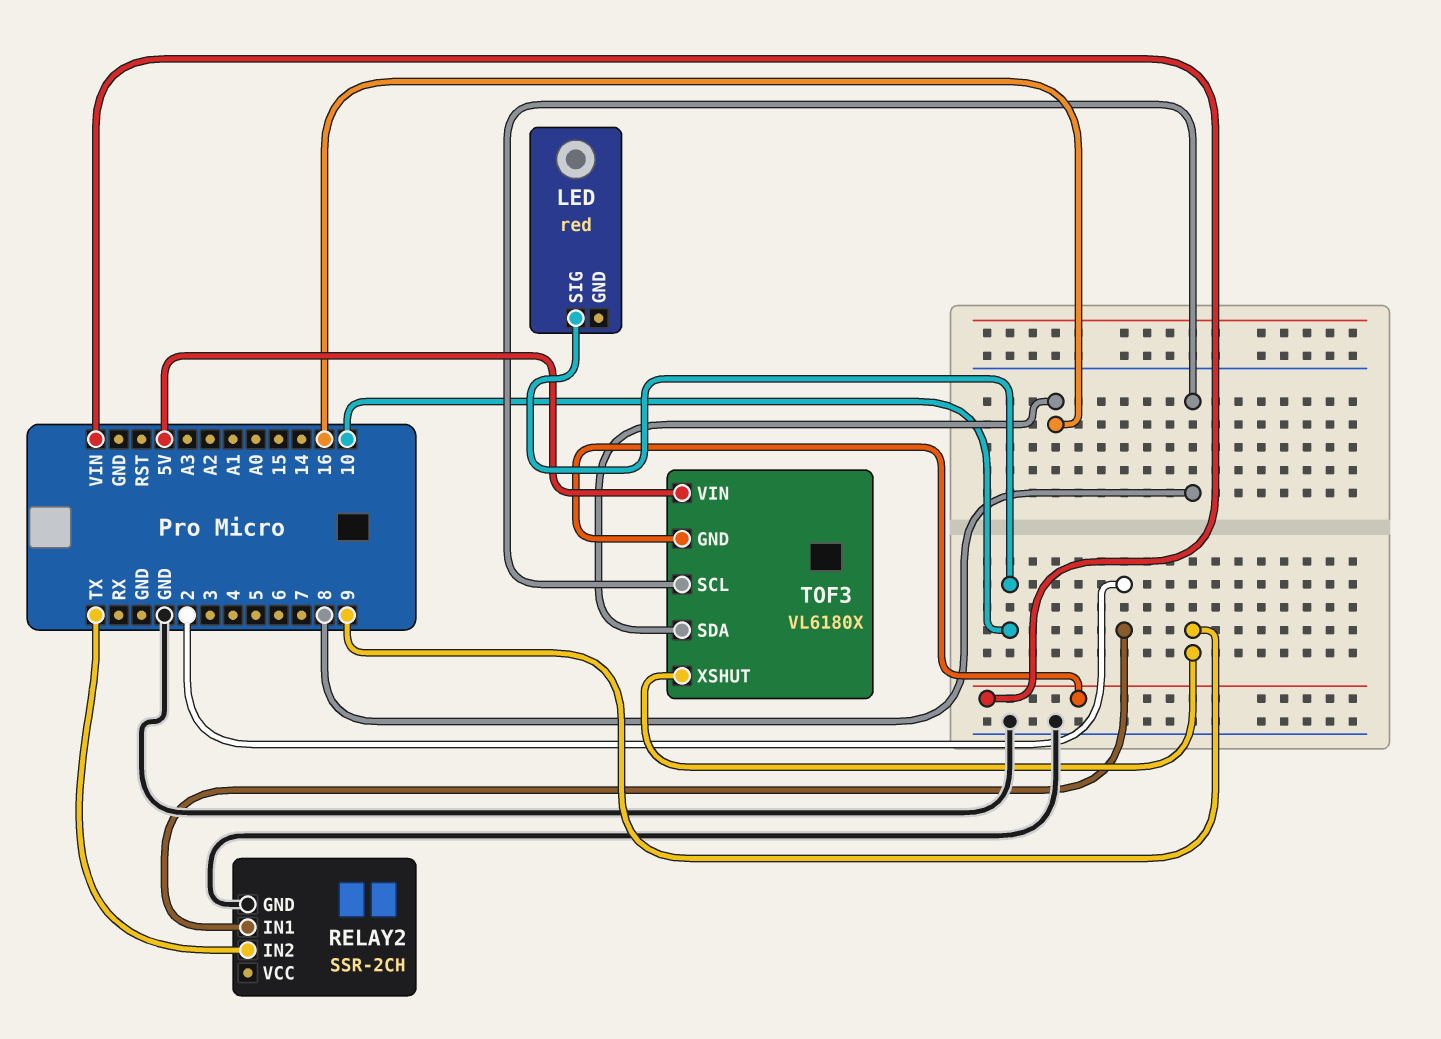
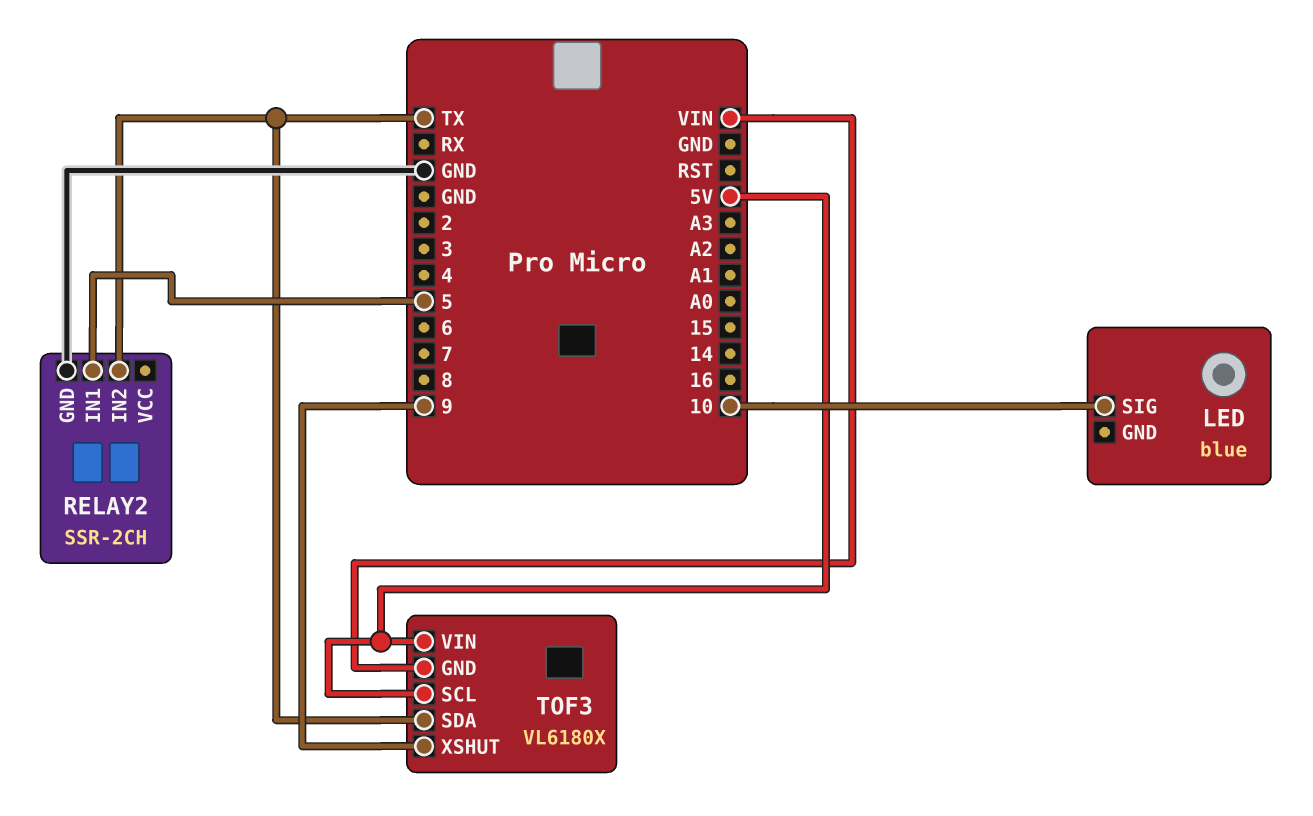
LED: red -> blue
RELAY2 pin IN1: 2 -> 5
TOF3 pin SCL: 8 -> 5V
TOF3 pin SDA: 16 -> TX

